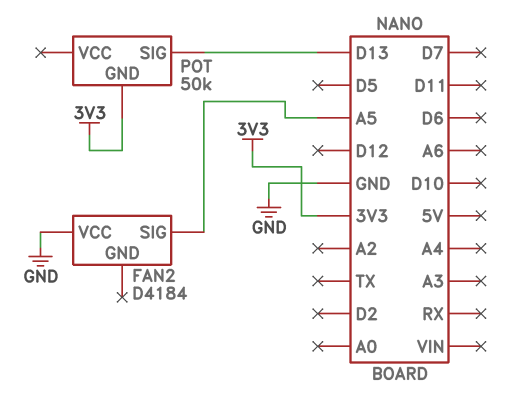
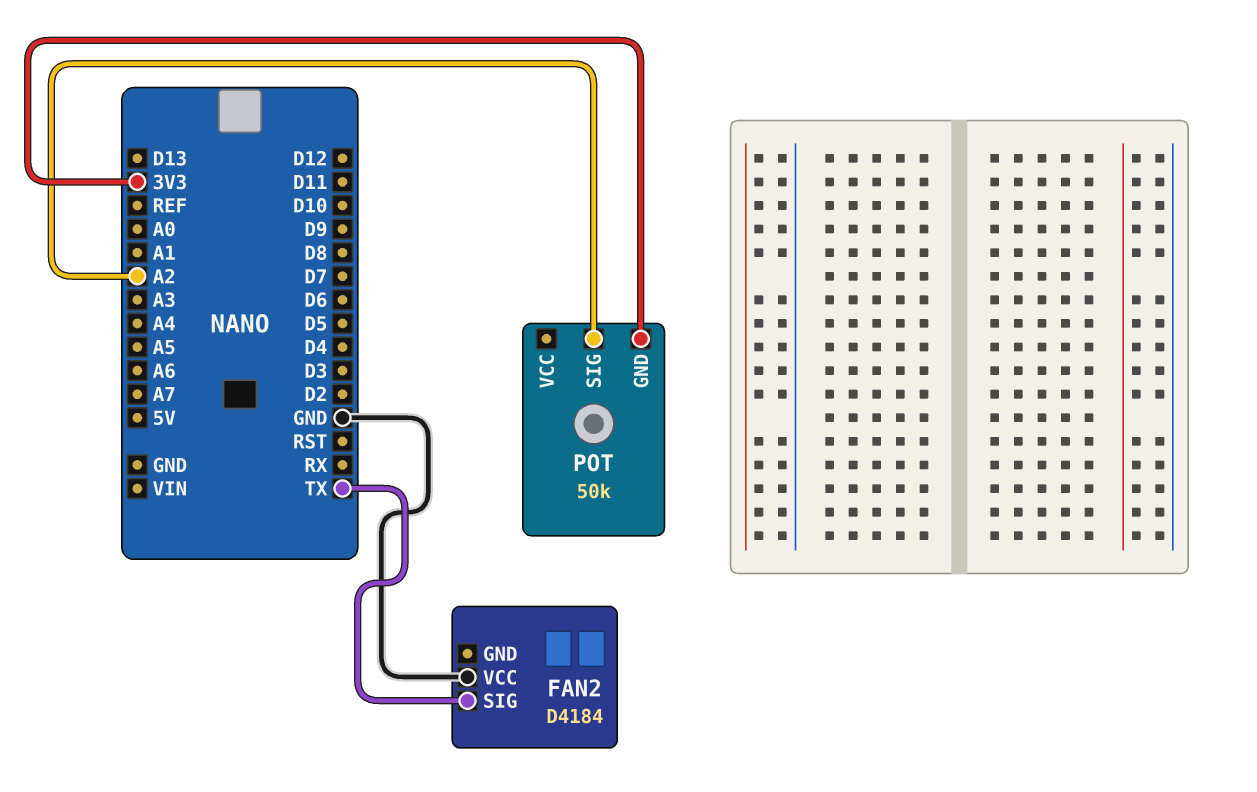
FAN2 pin SIG: A5 -> TX
POT pin SIG: D13 -> A2

